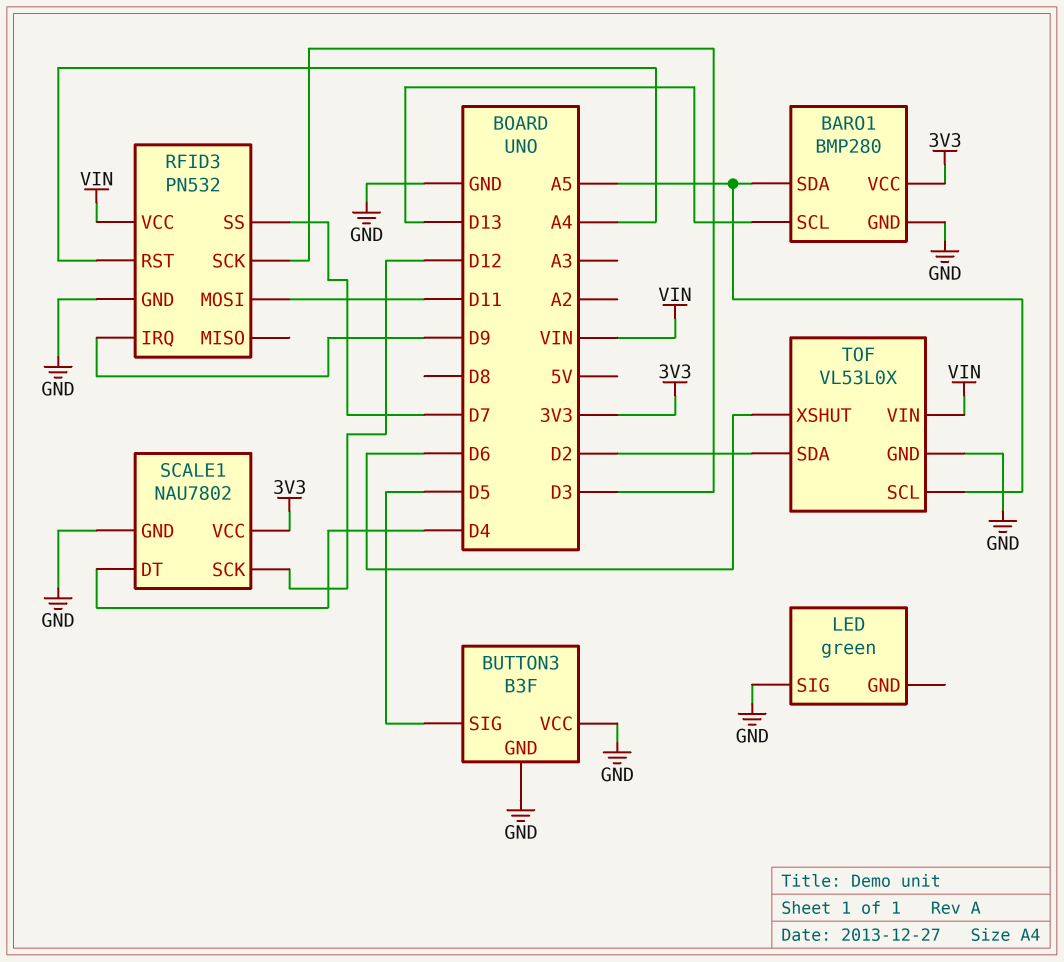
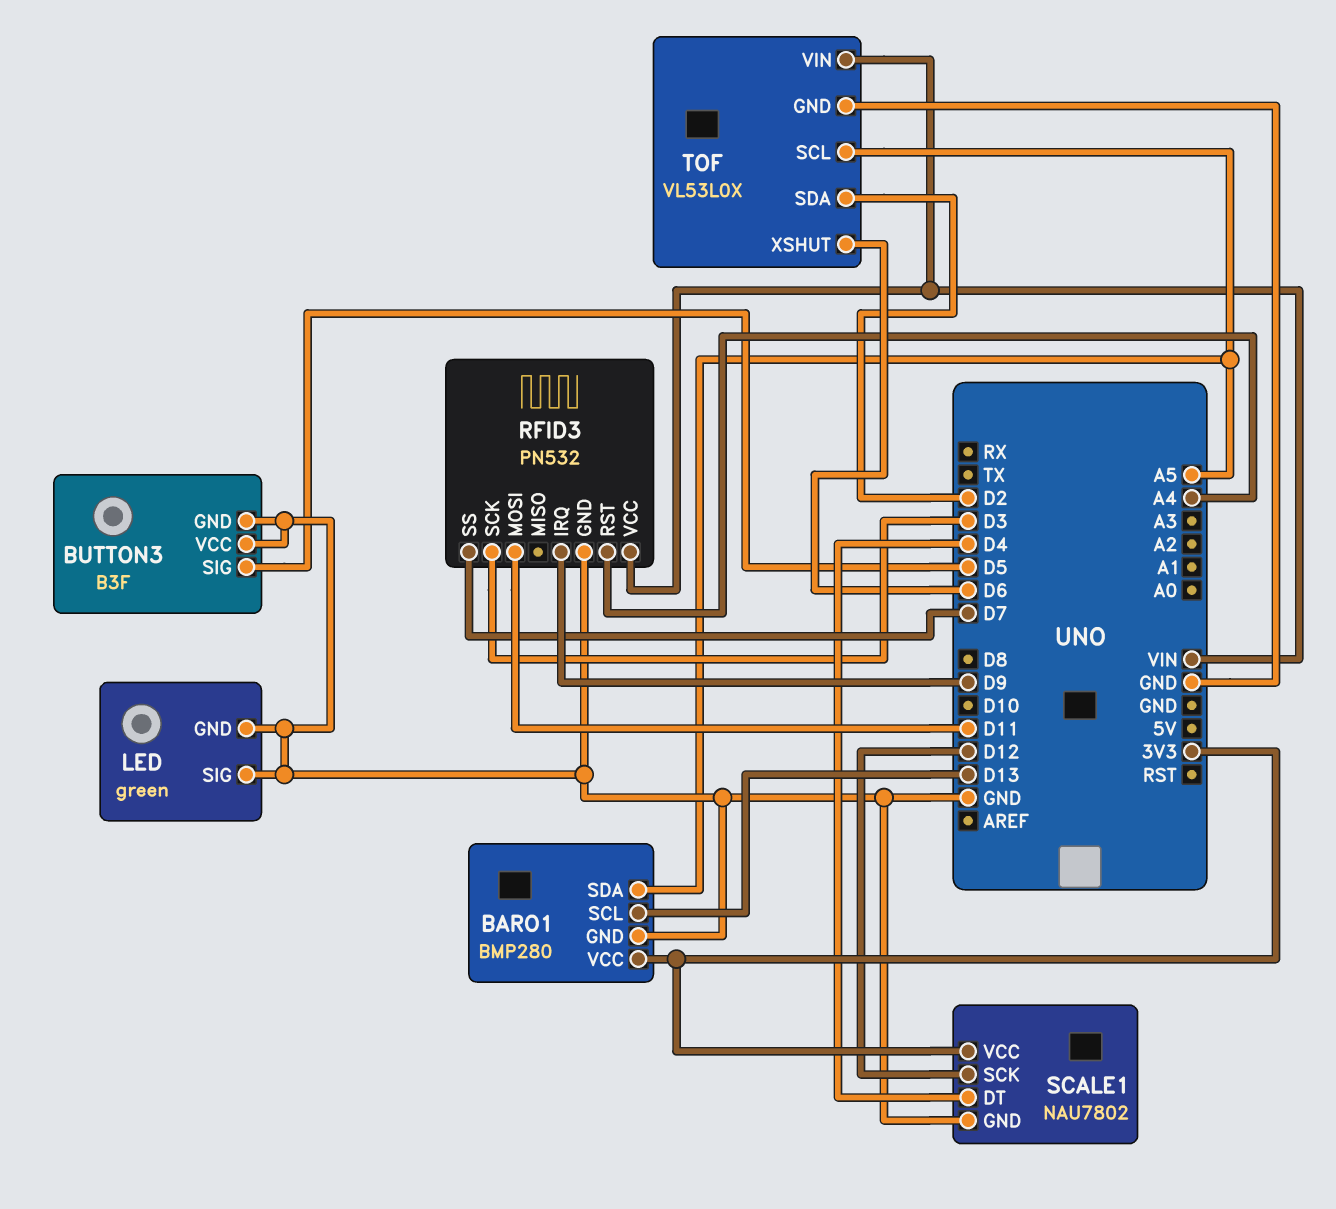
LED pin GND: none -> GND

